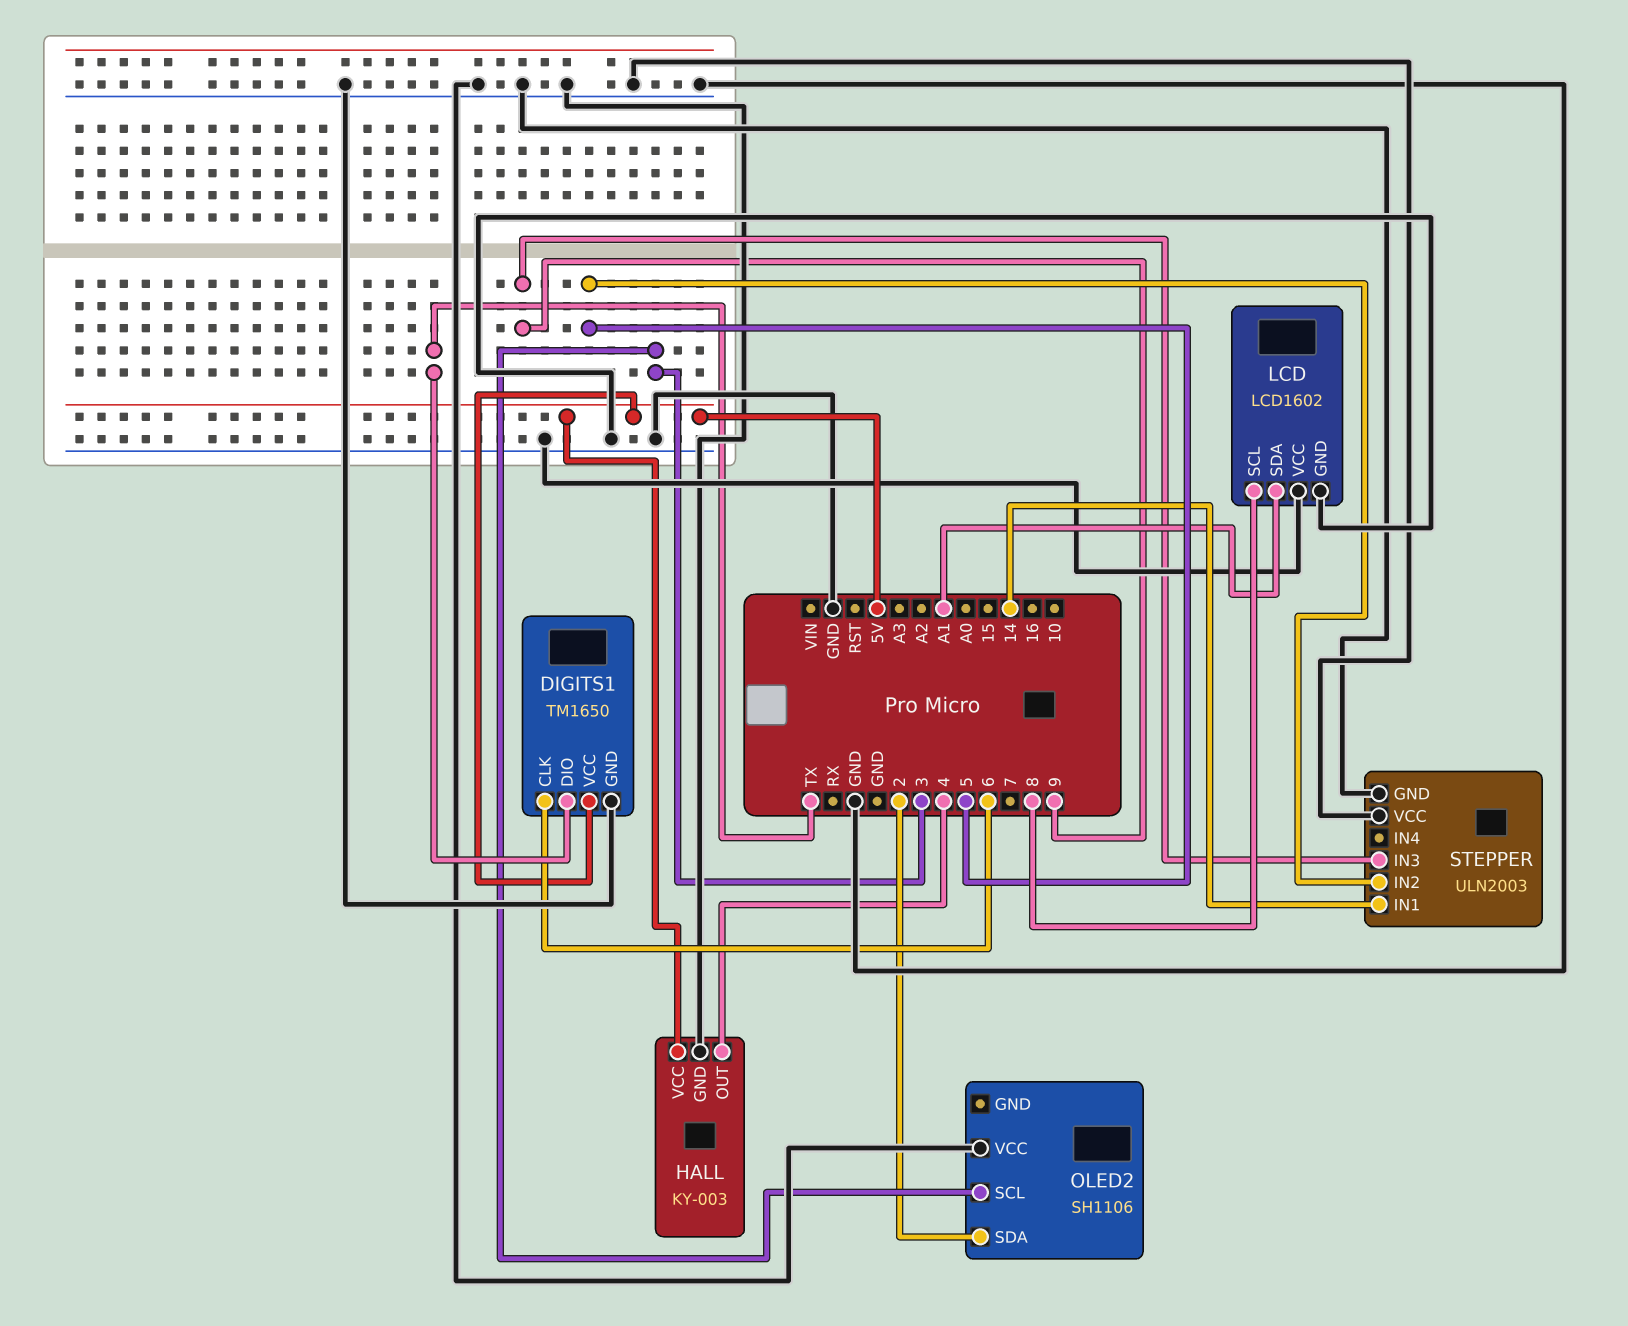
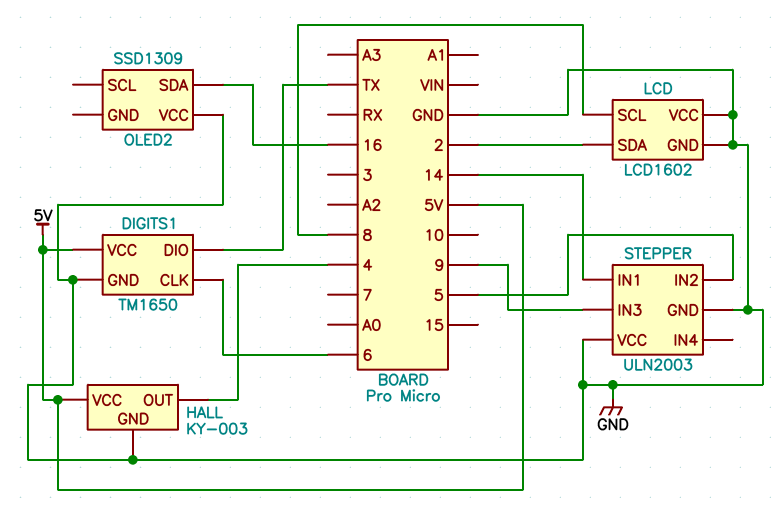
LCD pin SDA: A1 -> 2
OLED2: SH1106 -> SSD1309
OLED2 pin SCL: 3 -> none
OLED2 pin SDA: 2 -> 16

